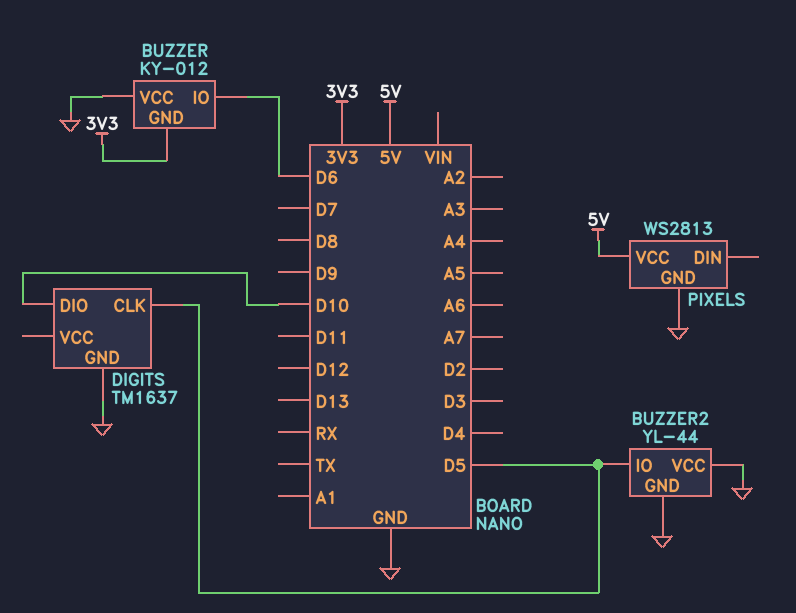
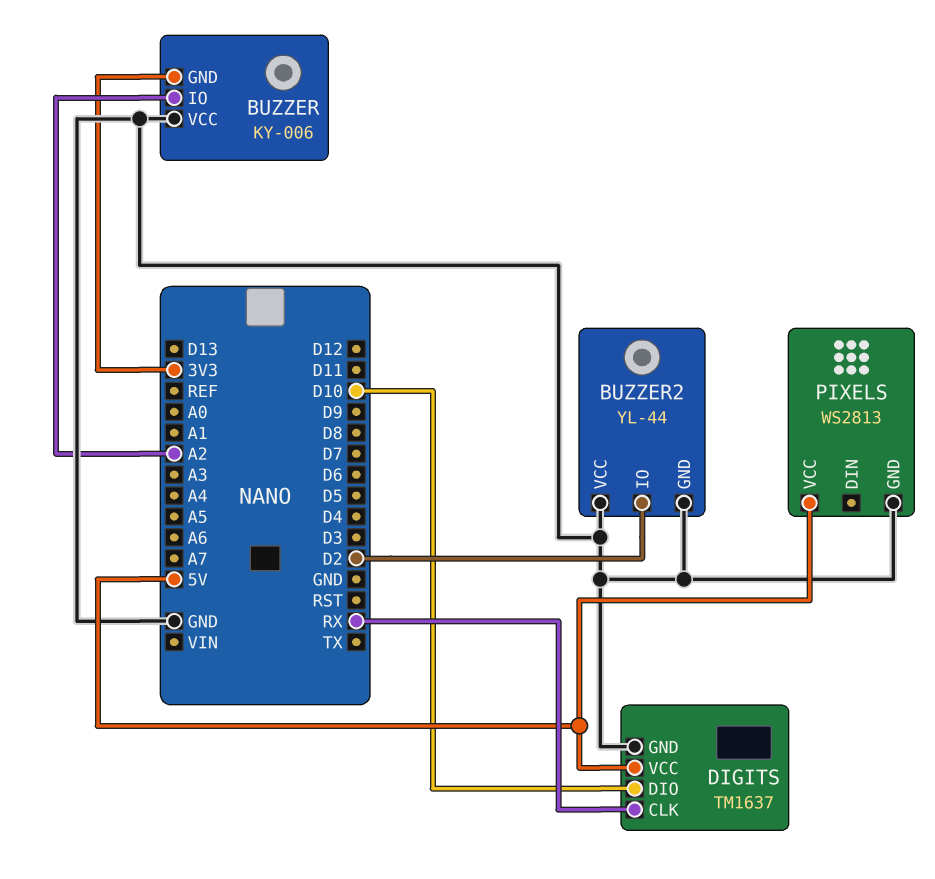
BUZZER: KY-012 -> KY-006
BUZZER pin IO: D6 -> A2
BUZZER2 pin IO: D5 -> D2
DIGITS pin CLK: D5 -> RX
DIGITS pin VCC: none -> 5V

